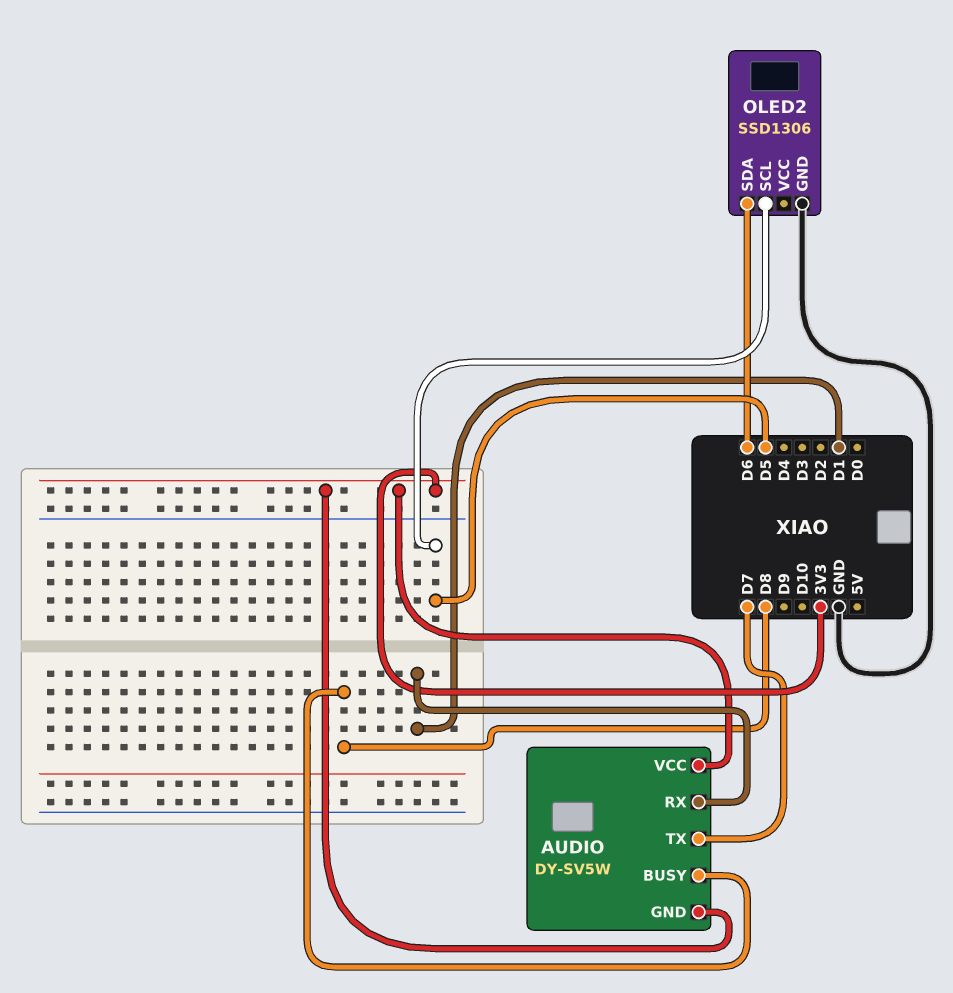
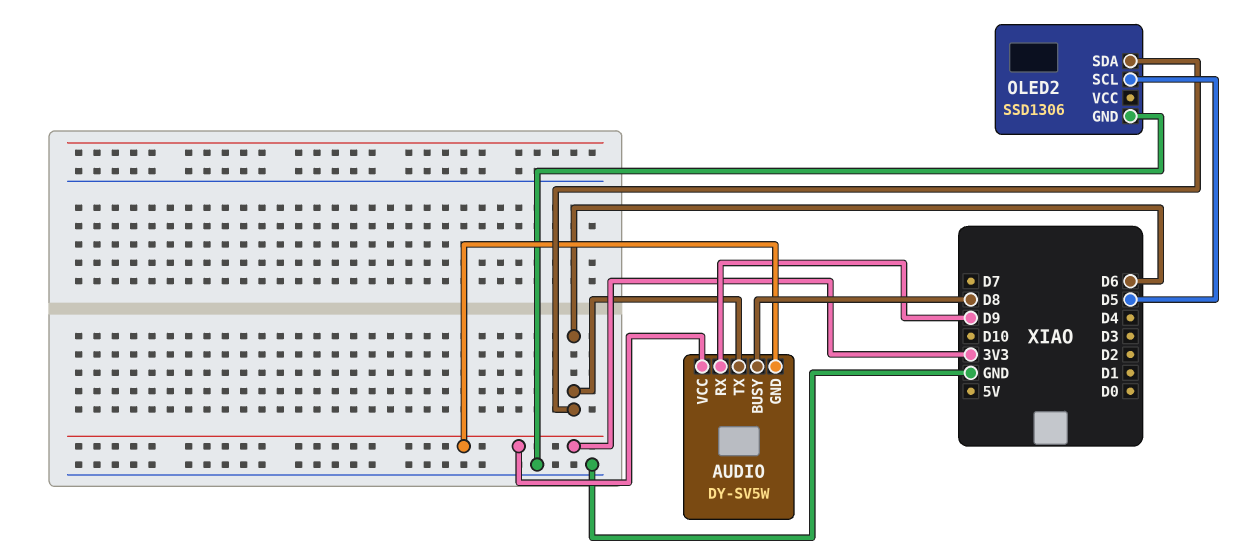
AUDIO pin RX: D1 -> D9
AUDIO pin TX: D7 -> D6

